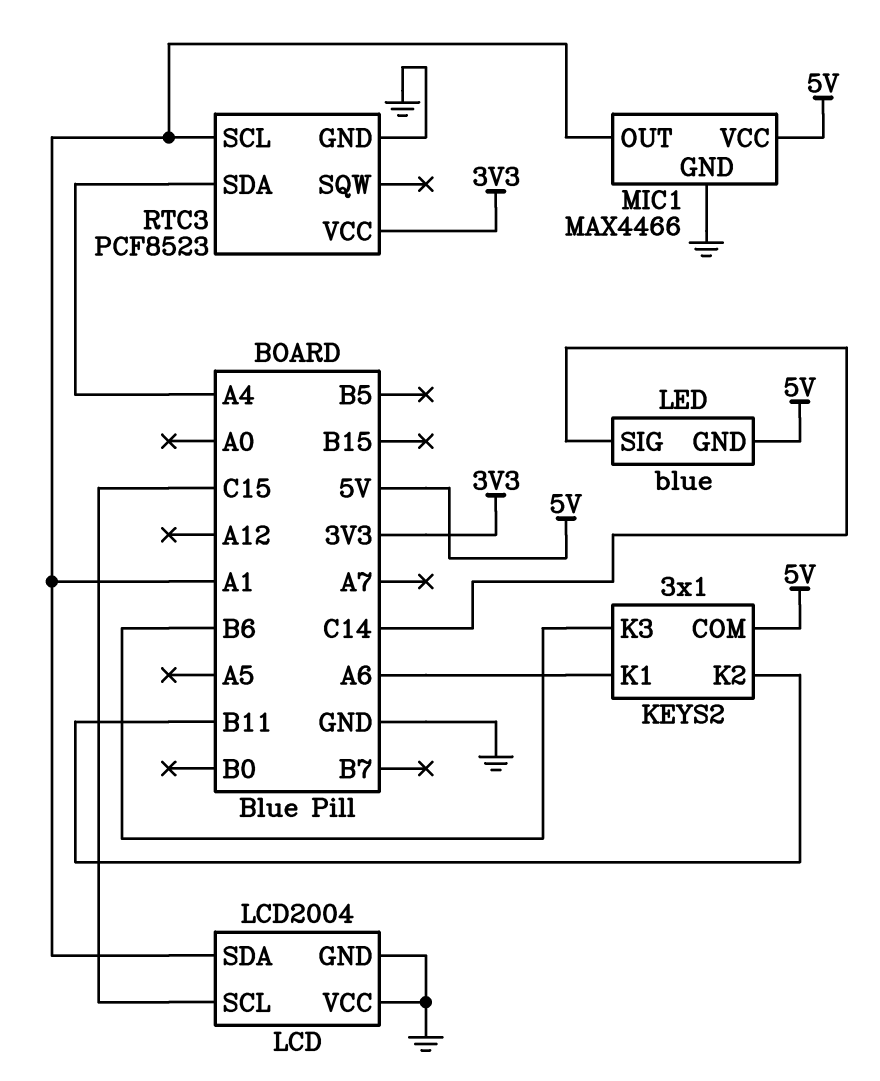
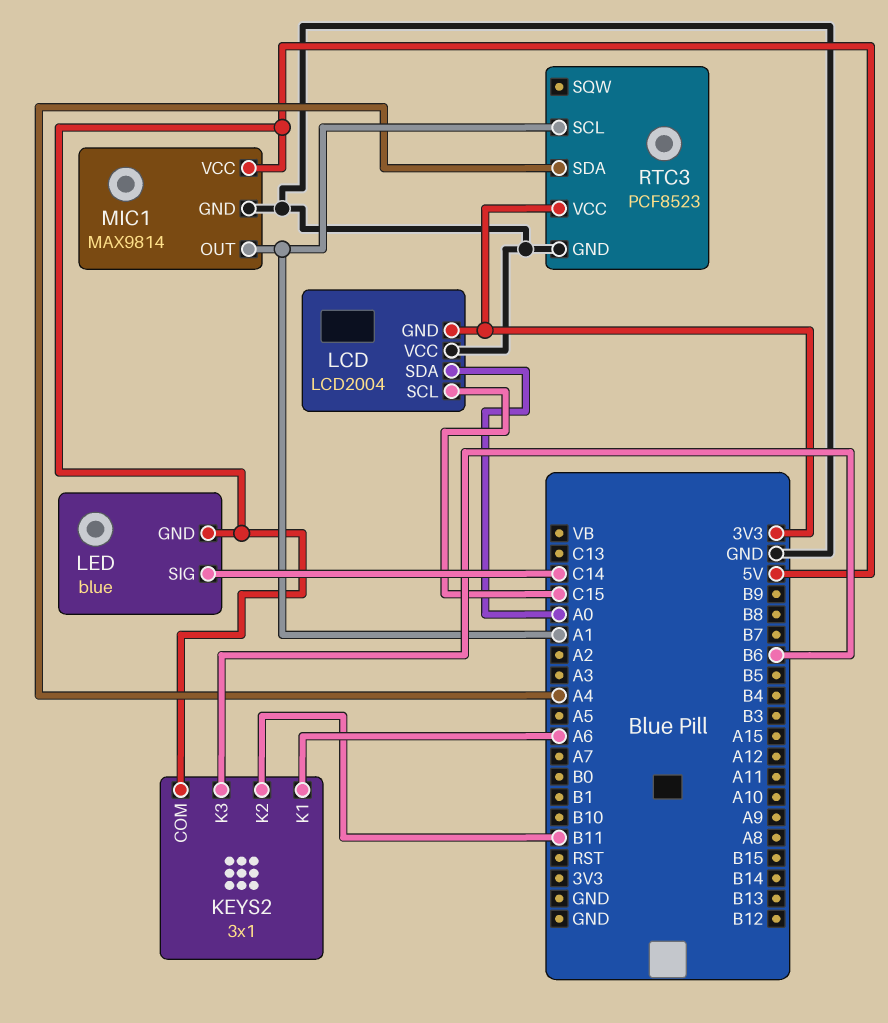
LCD pin GND: GND -> 3V3
LCD pin SDA: A1 -> A0
MIC1: MAX4466 -> MAX9814

